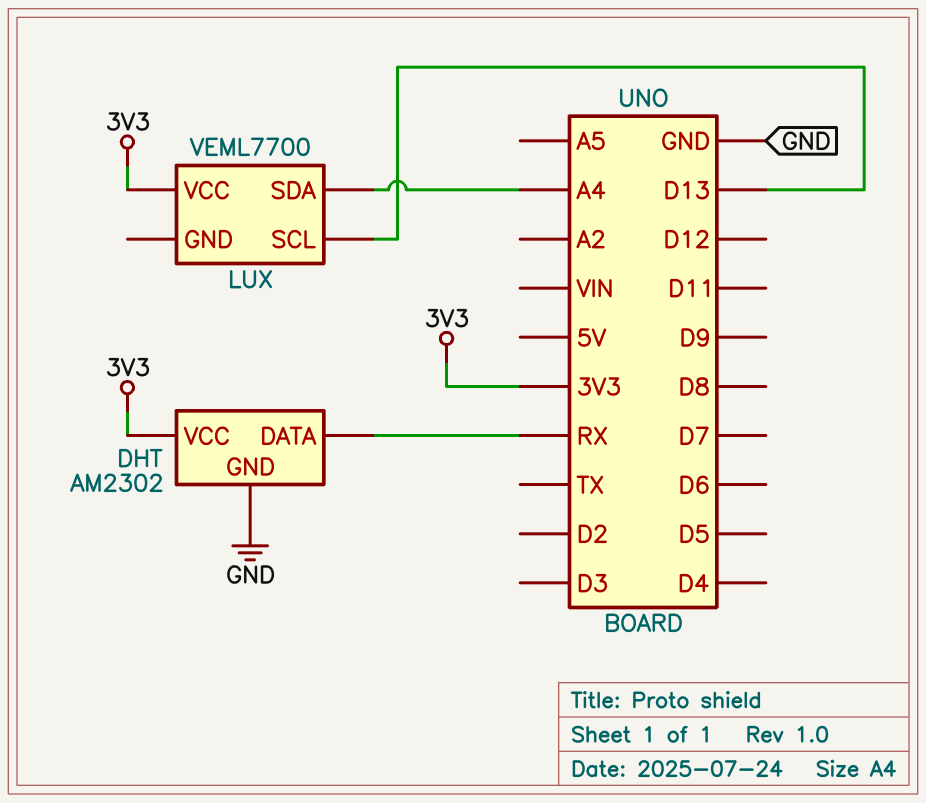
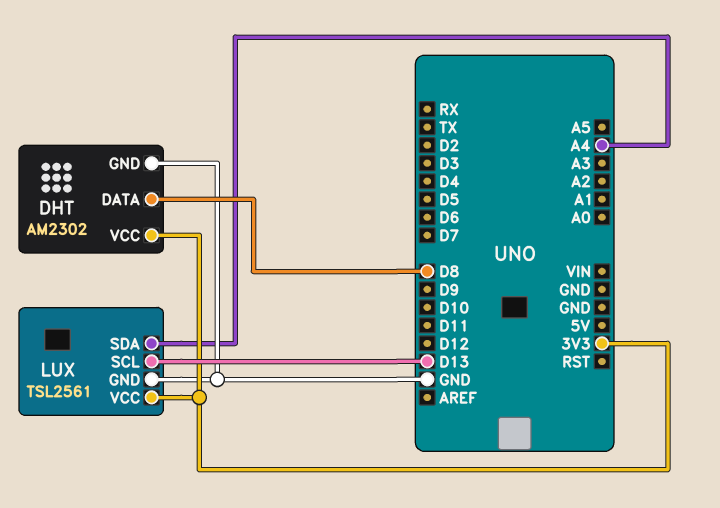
DHT pin DATA: RX -> D8
LUX: VEML7700 -> TSL2561
LUX pin GND: none -> GND

